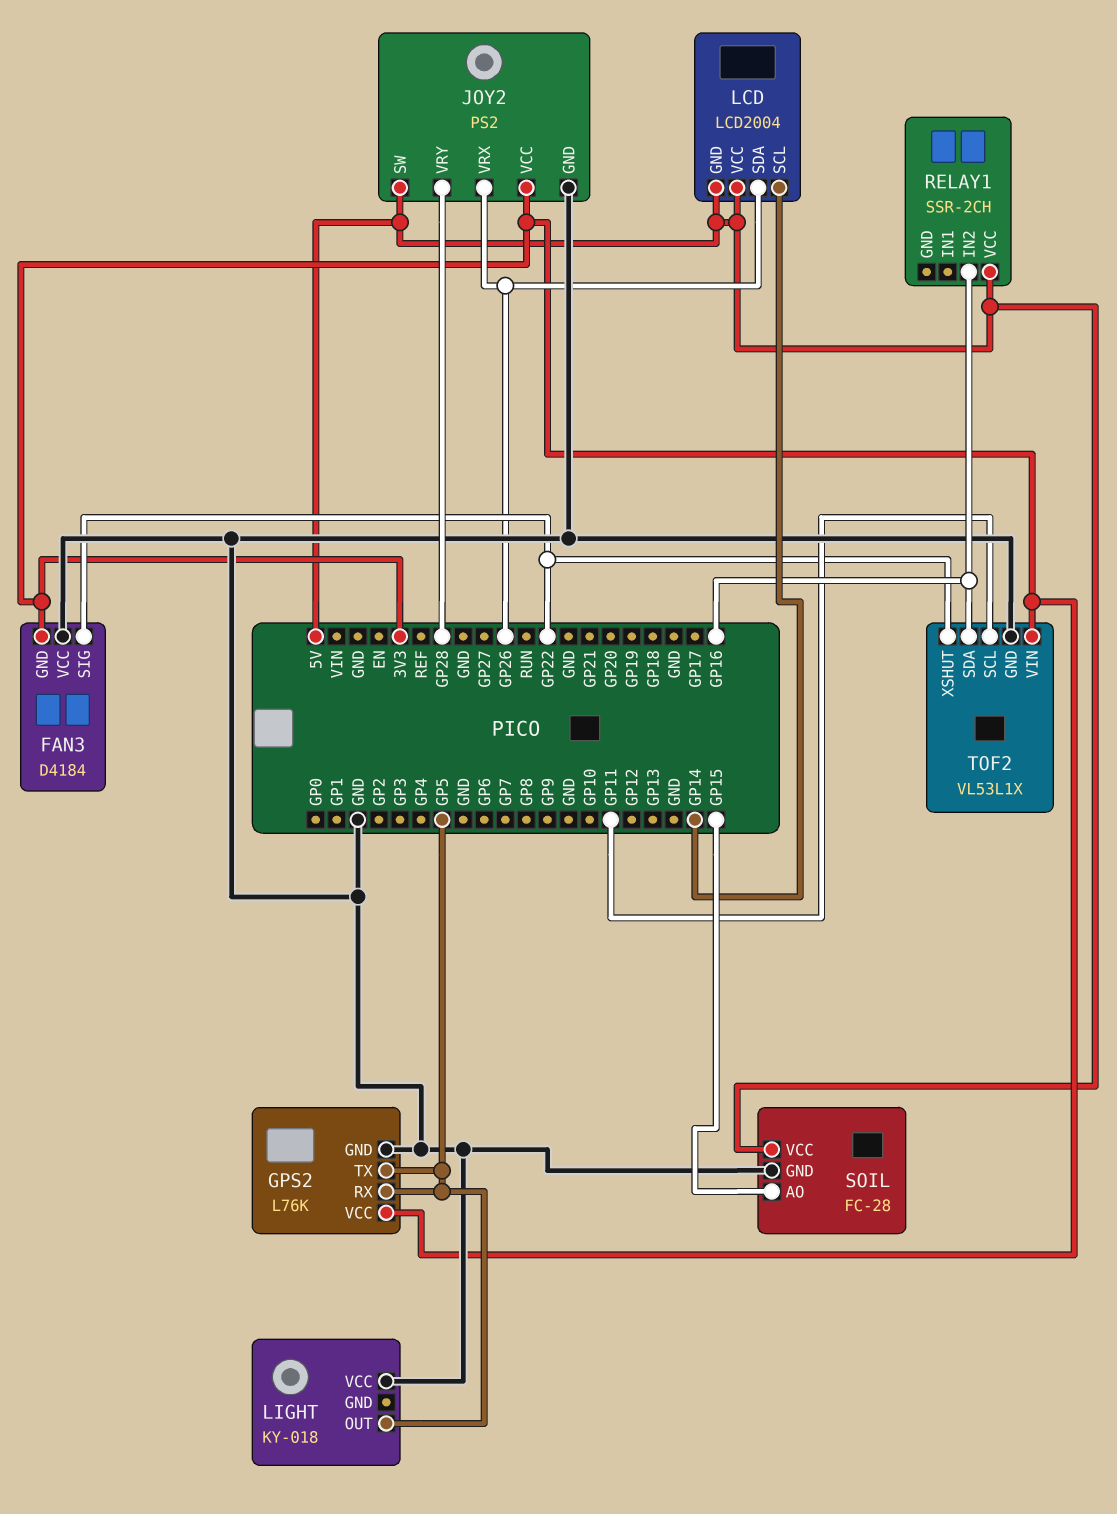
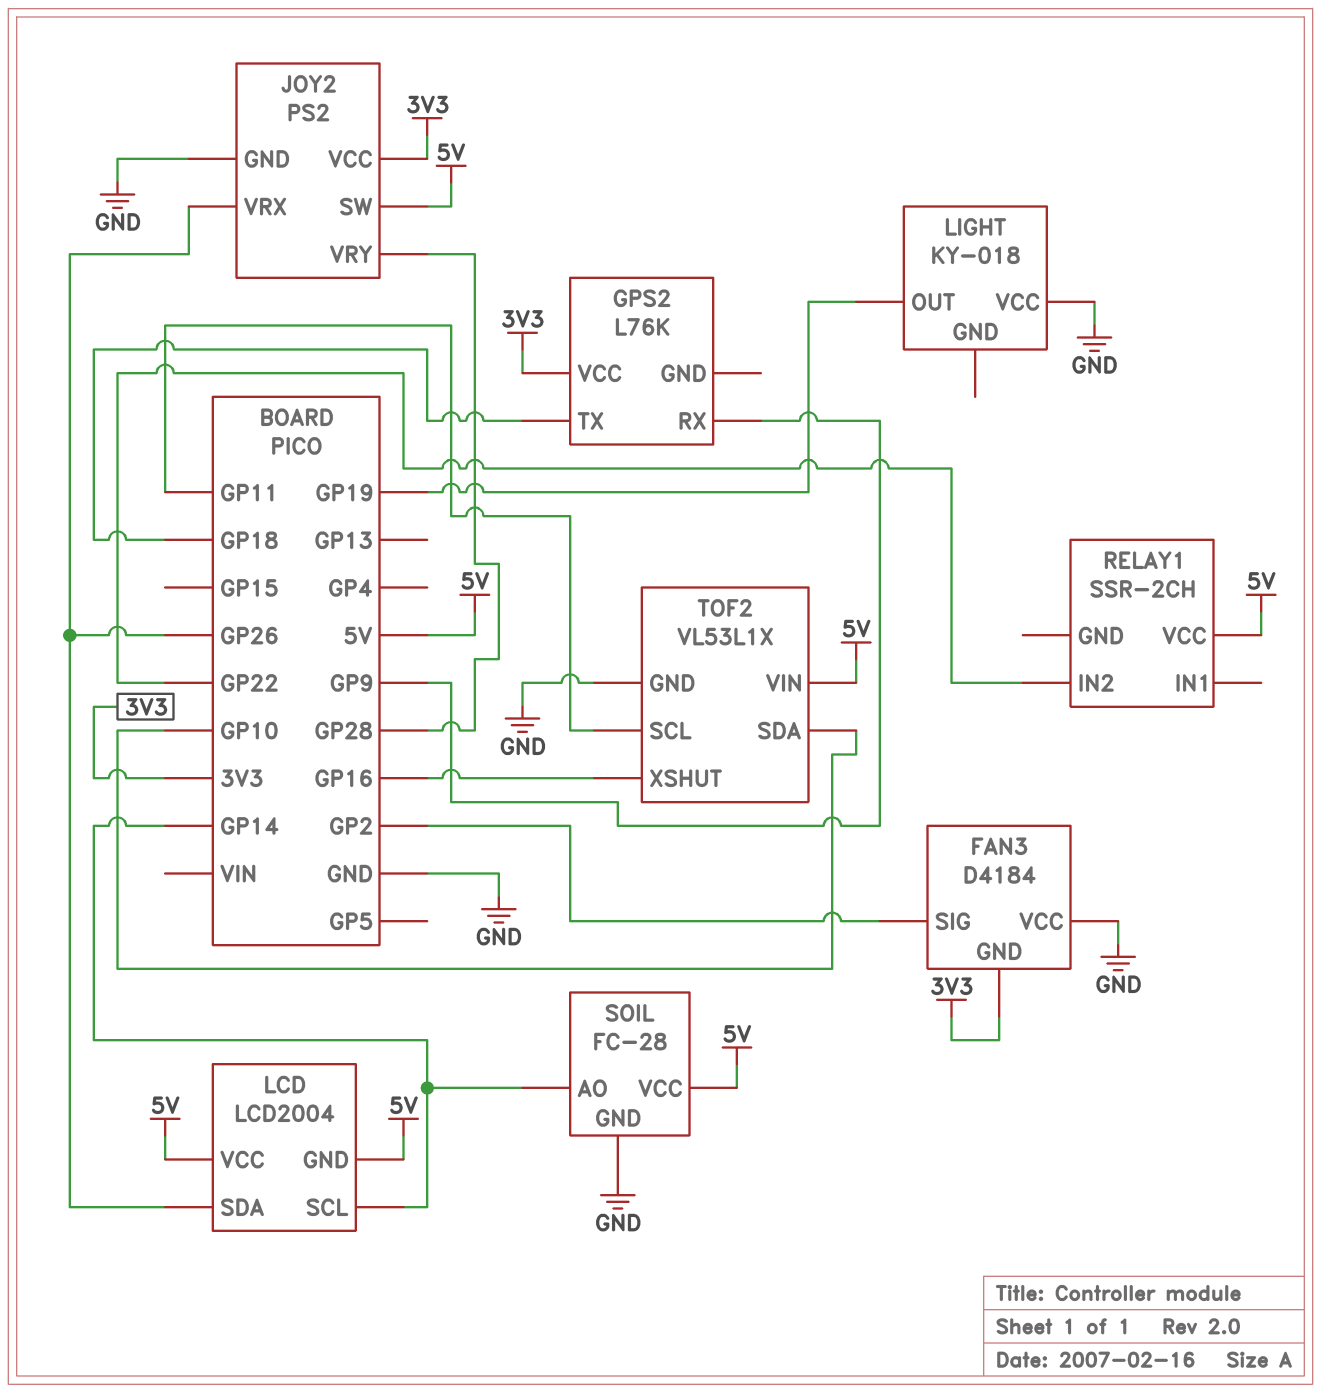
FAN3 pin SIG: GP22 -> GP2
GPS2 pin GND: GND -> none
GPS2 pin RX: GP5 -> GP9
GPS2 pin TX: GP5 -> GP18
LIGHT pin OUT: GP5 -> GP19
RELAY1 pin IN2: GP16 -> GP22
SOIL pin AO: GP15 -> GP14
TOF2 pin SDA: GP16 -> GP10
TOF2 pin VIN: 3V3 -> 5V
TOF2 pin XSHUT: GP22 -> GP16

